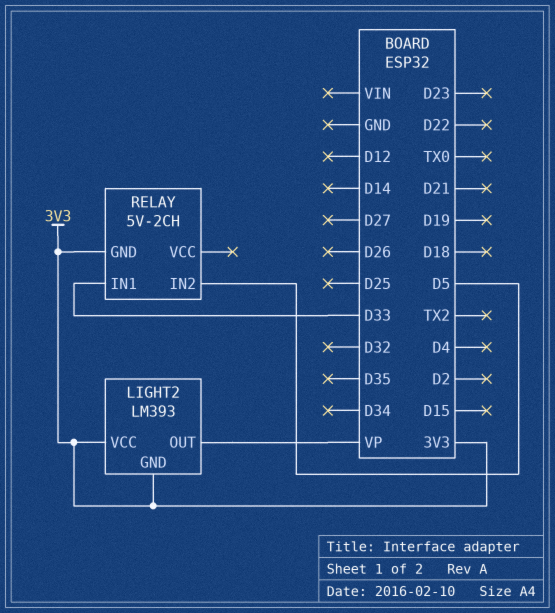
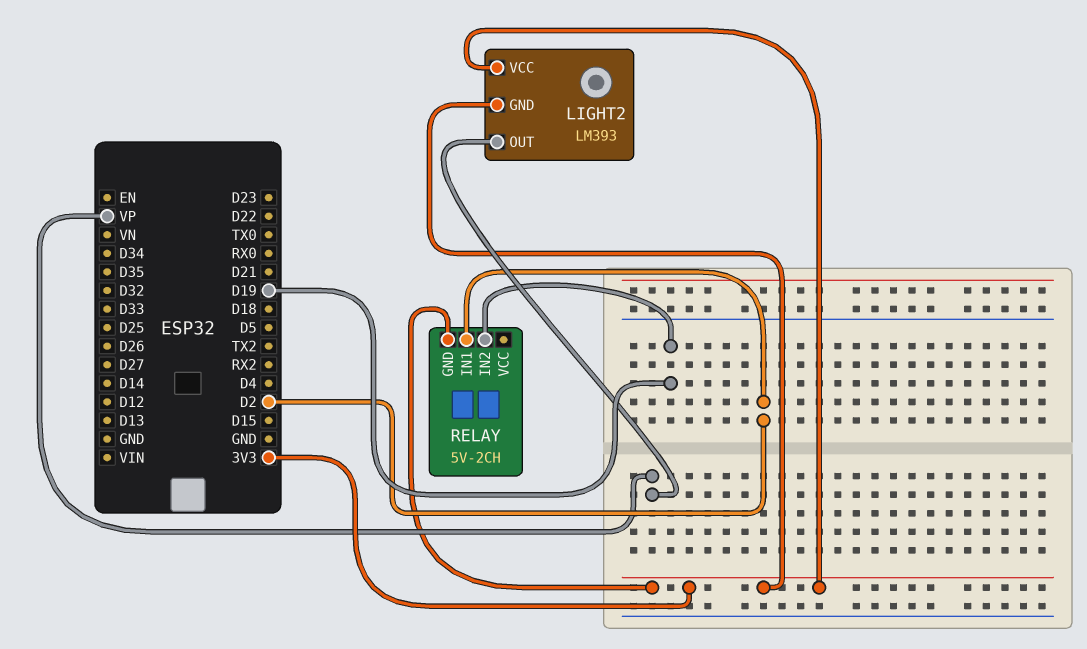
RELAY pin IN1: D33 -> D2
RELAY pin IN2: D5 -> D19

